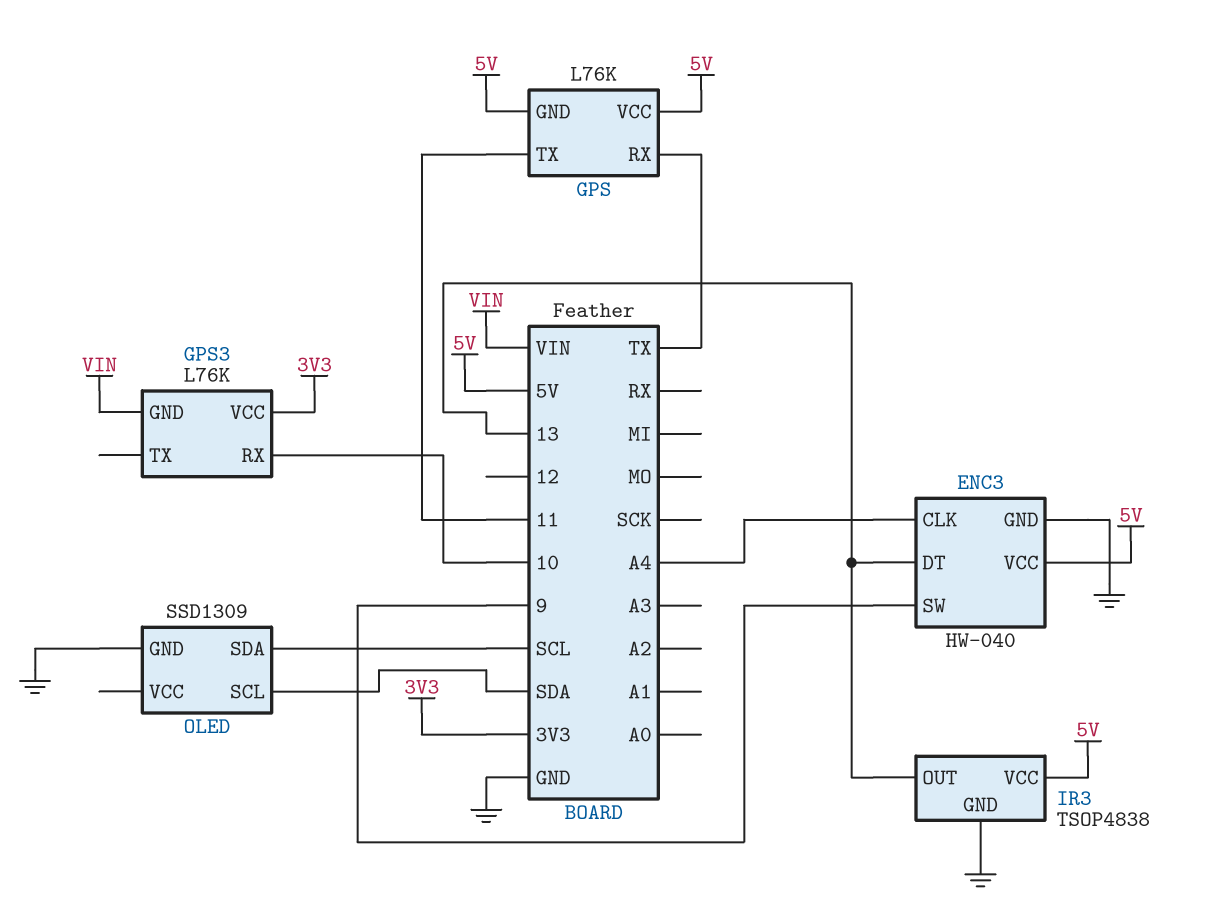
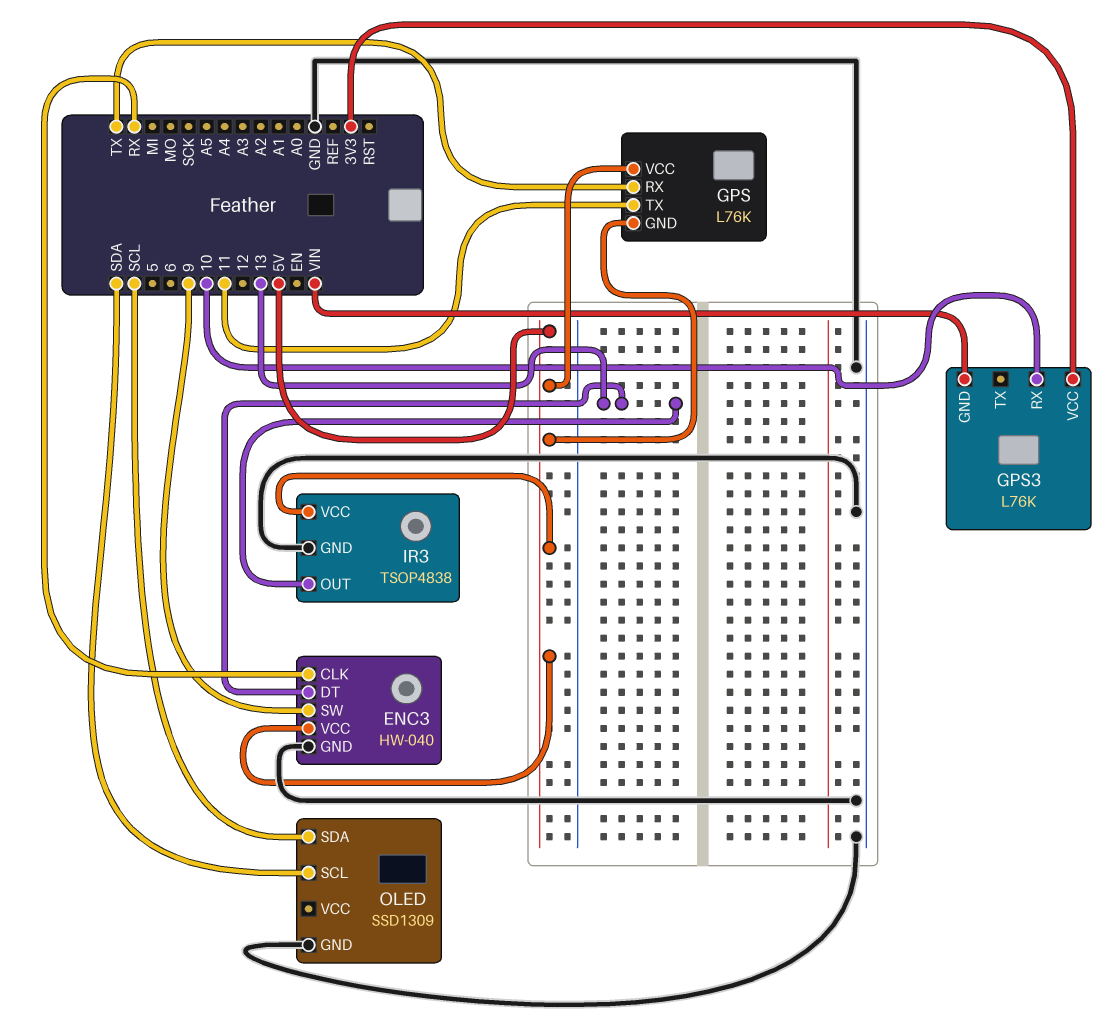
ENC3 pin CLK: A4 -> RX

